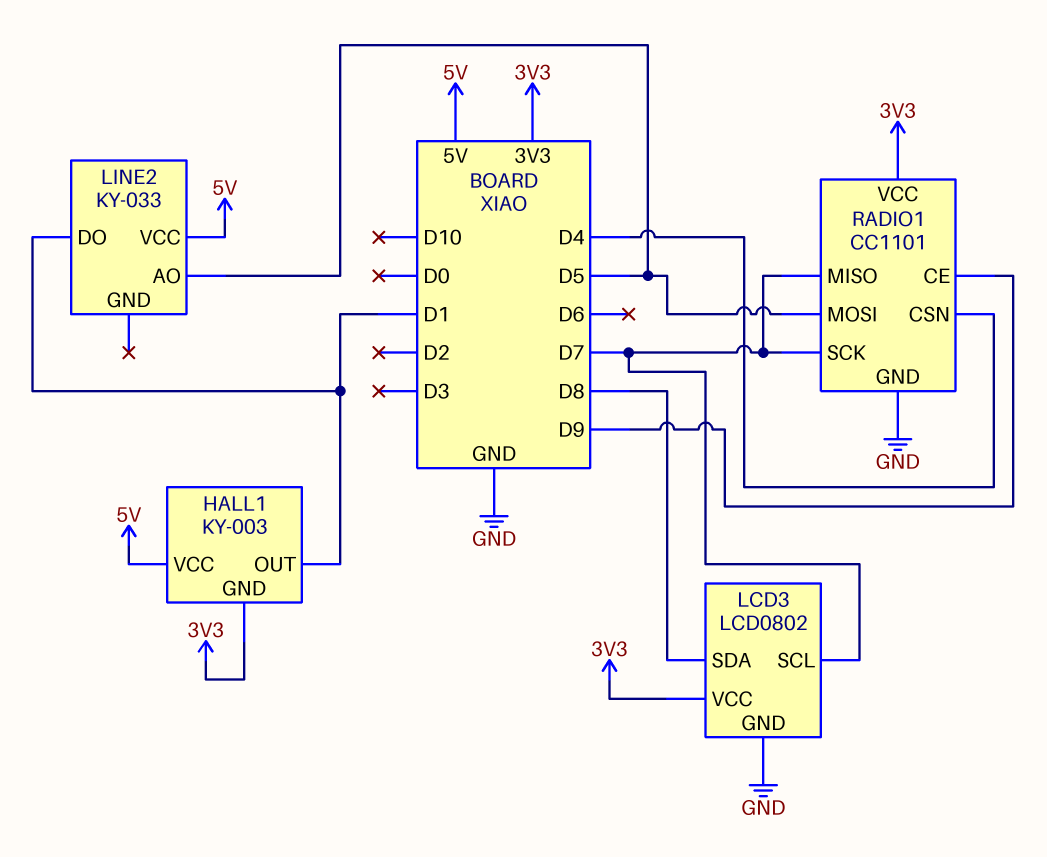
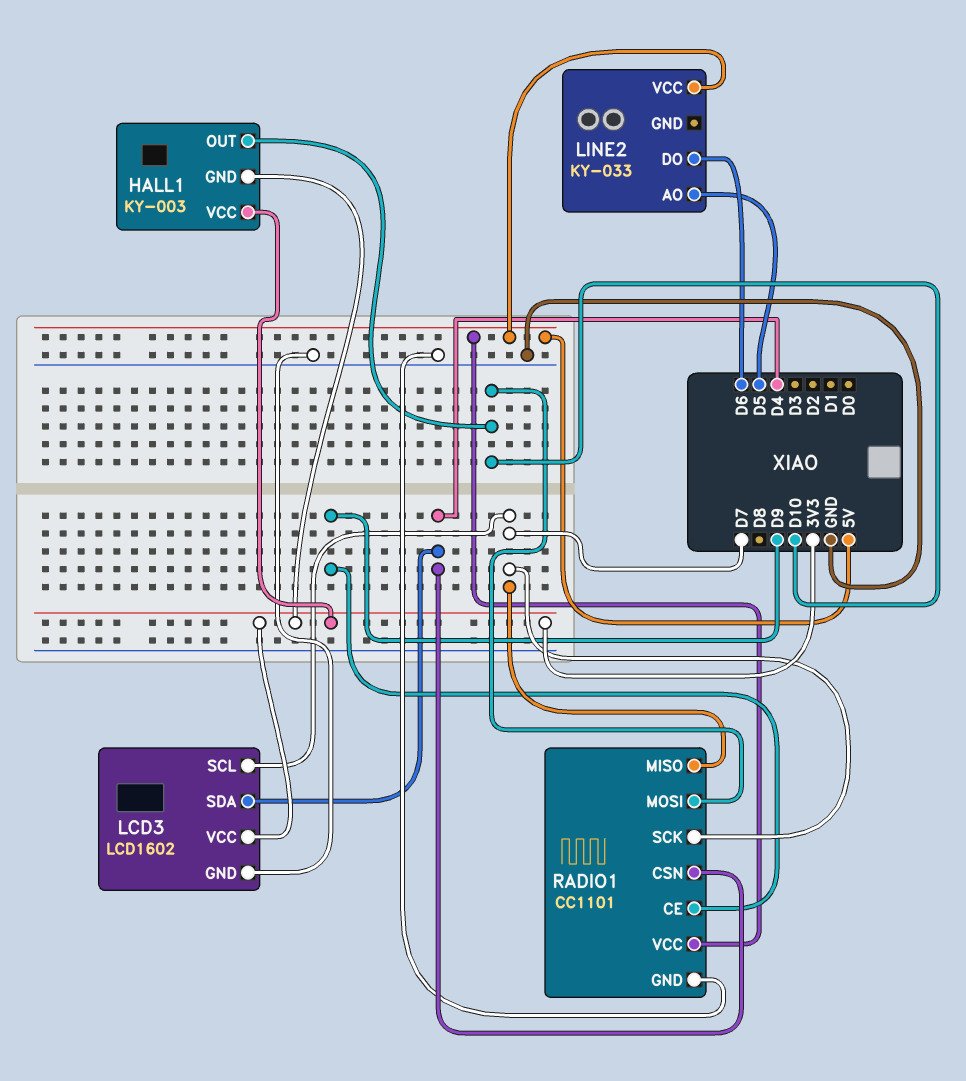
HALL1 pin OUT: D1 -> D10
HALL1 pin VCC: 5V -> 3V3
LCD3: LCD0802 -> LCD1602
LCD3 pin SDA: D8 -> D4
LINE2 pin DO: D1 -> D6
RADIO1 pin MOSI: D5 -> D10
RADIO1 pin VCC: 3V3 -> 5V

